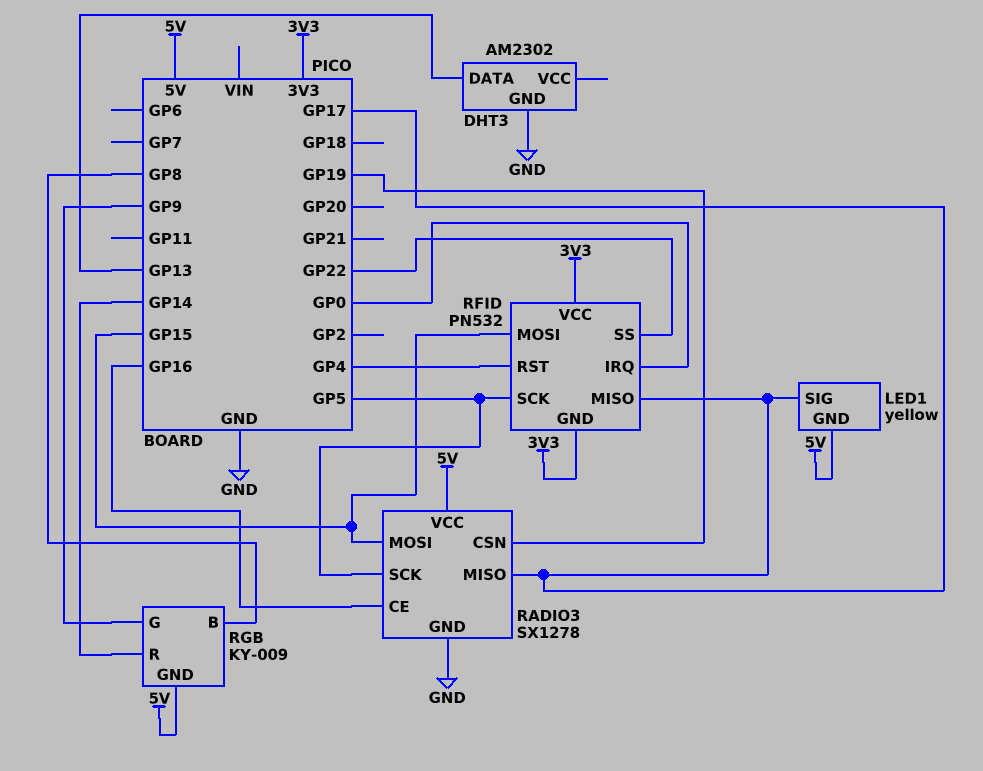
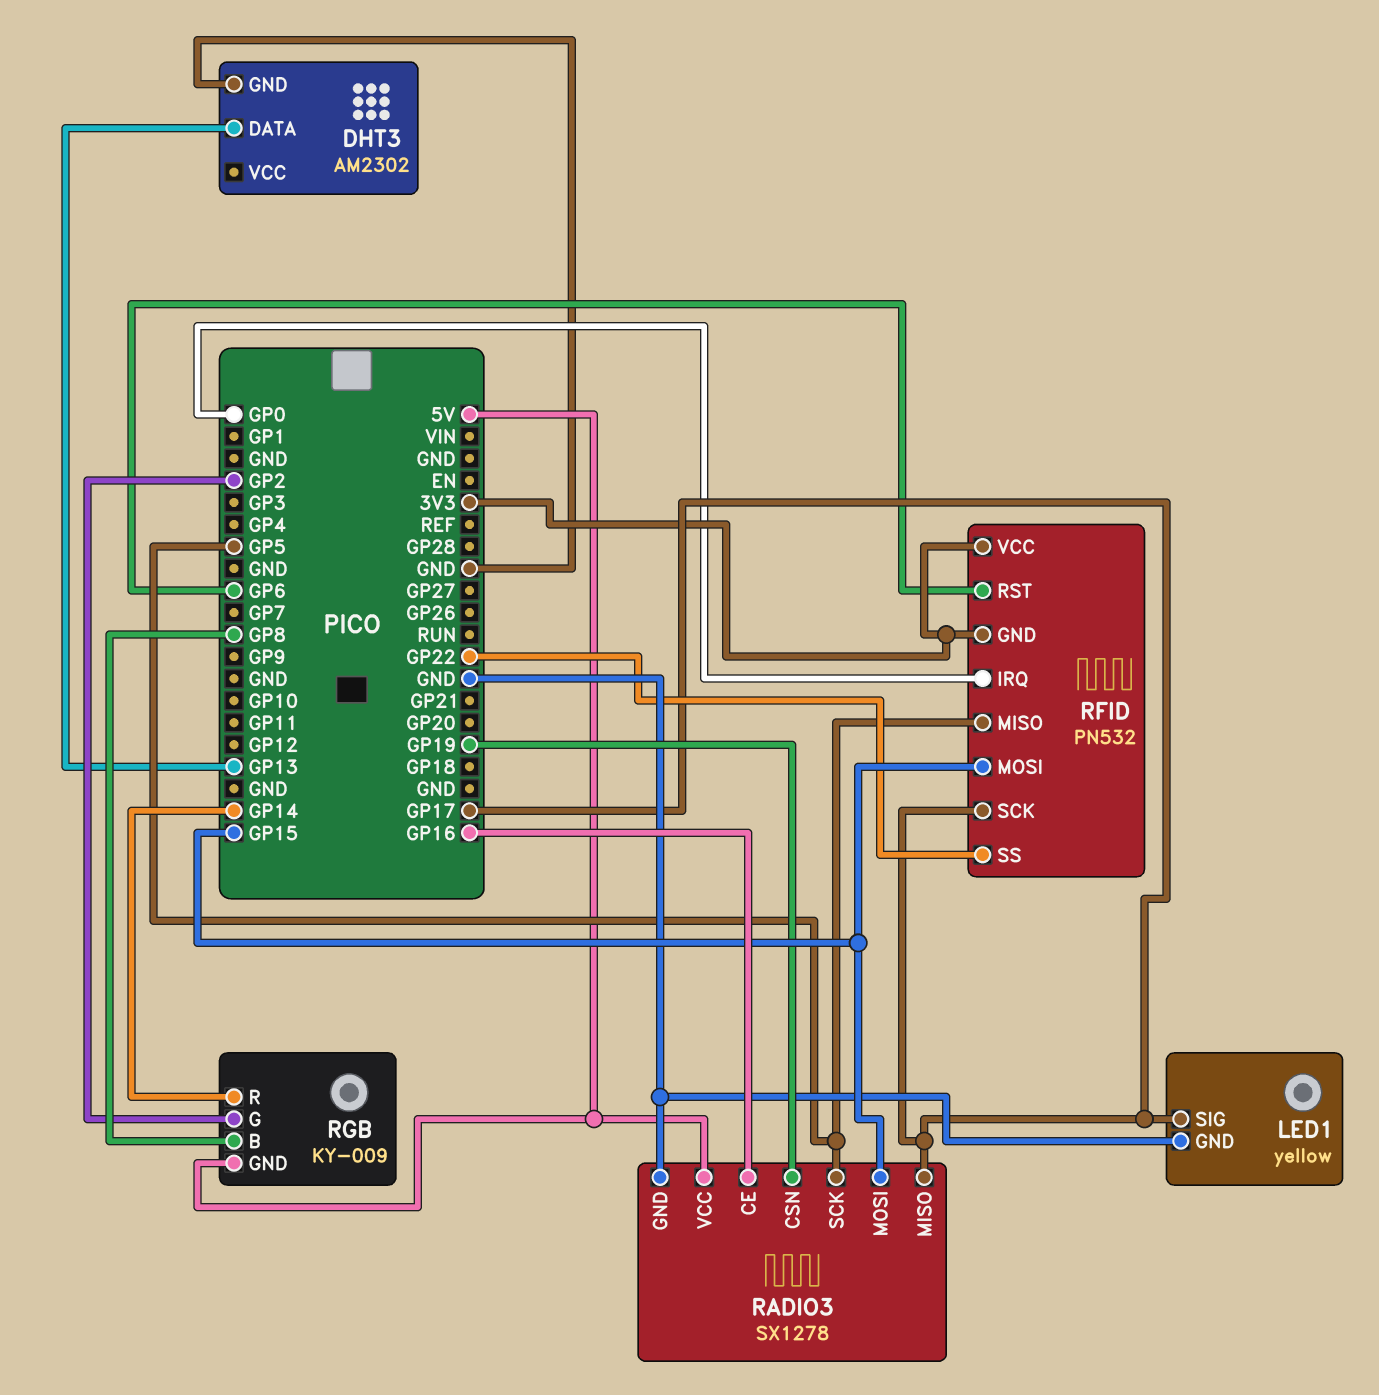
LED1 pin GND: 5V -> GND
RFID pin MISO: GP17 -> GP5
RFID pin RST: GP4 -> GP6
RFID pin SCK: GP5 -> GP17
RGB pin G: GP9 -> GP2

